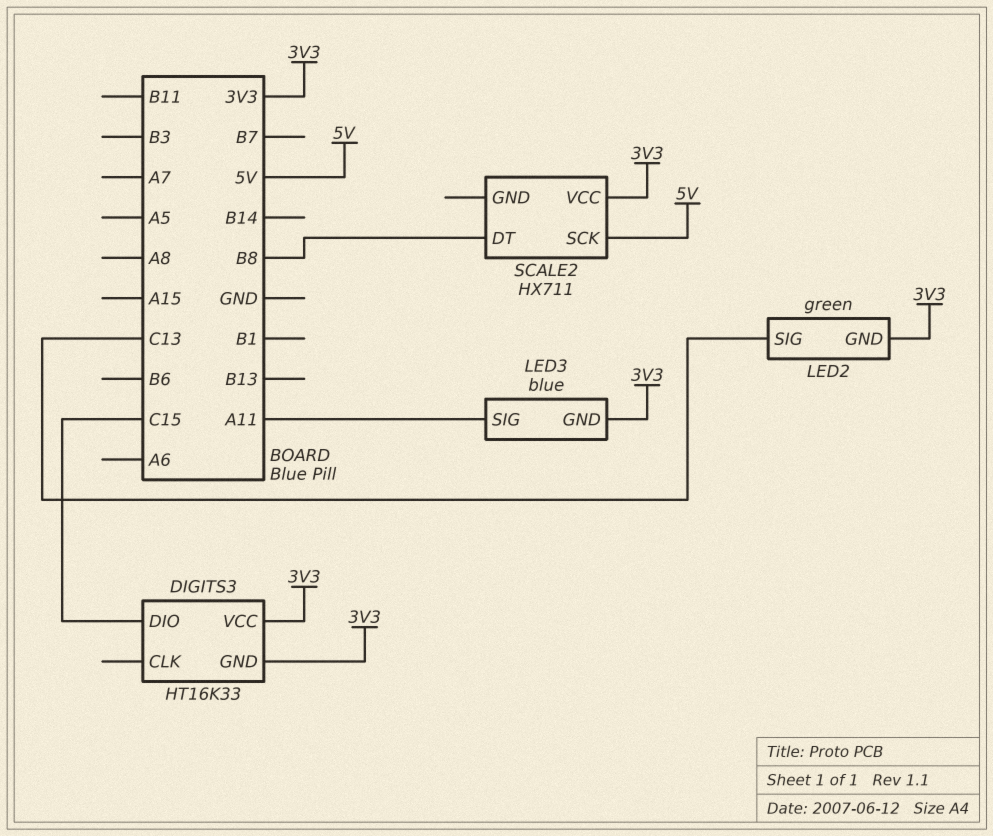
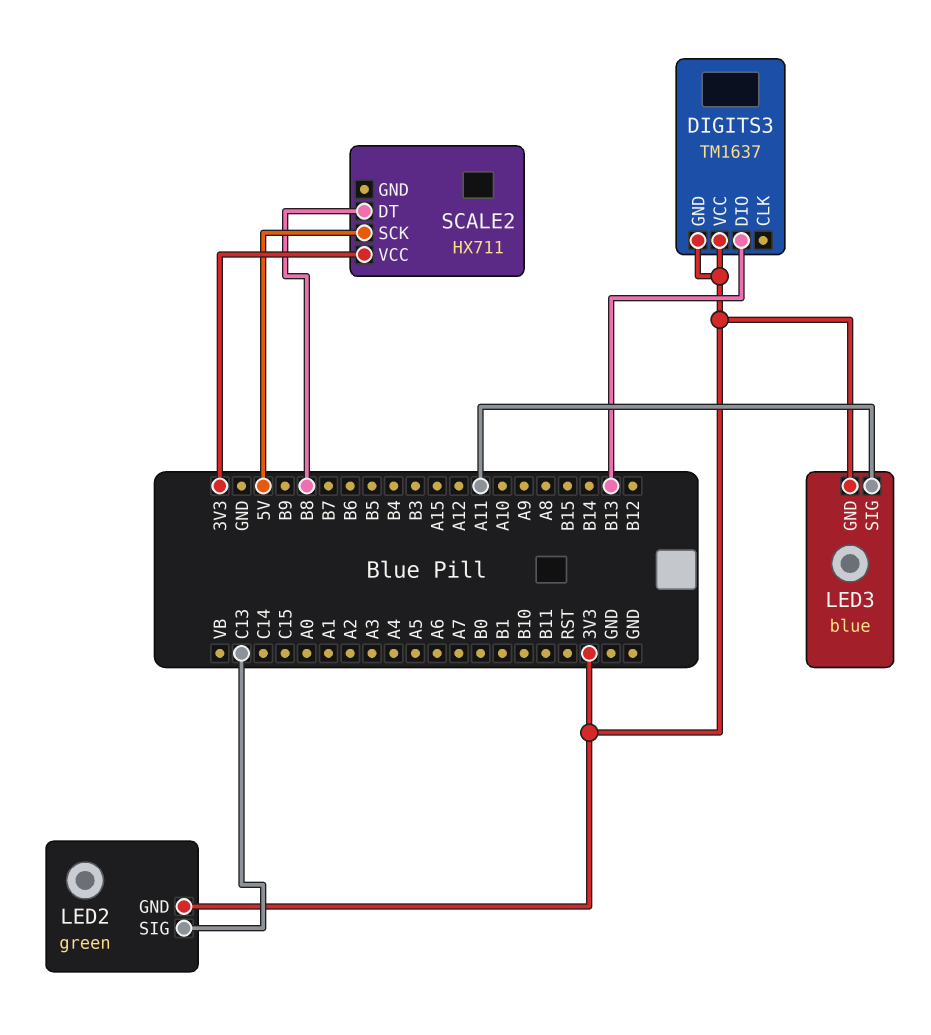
DIGITS3: HT16K33 -> TM1637
DIGITS3 pin DIO: C15 -> B13

